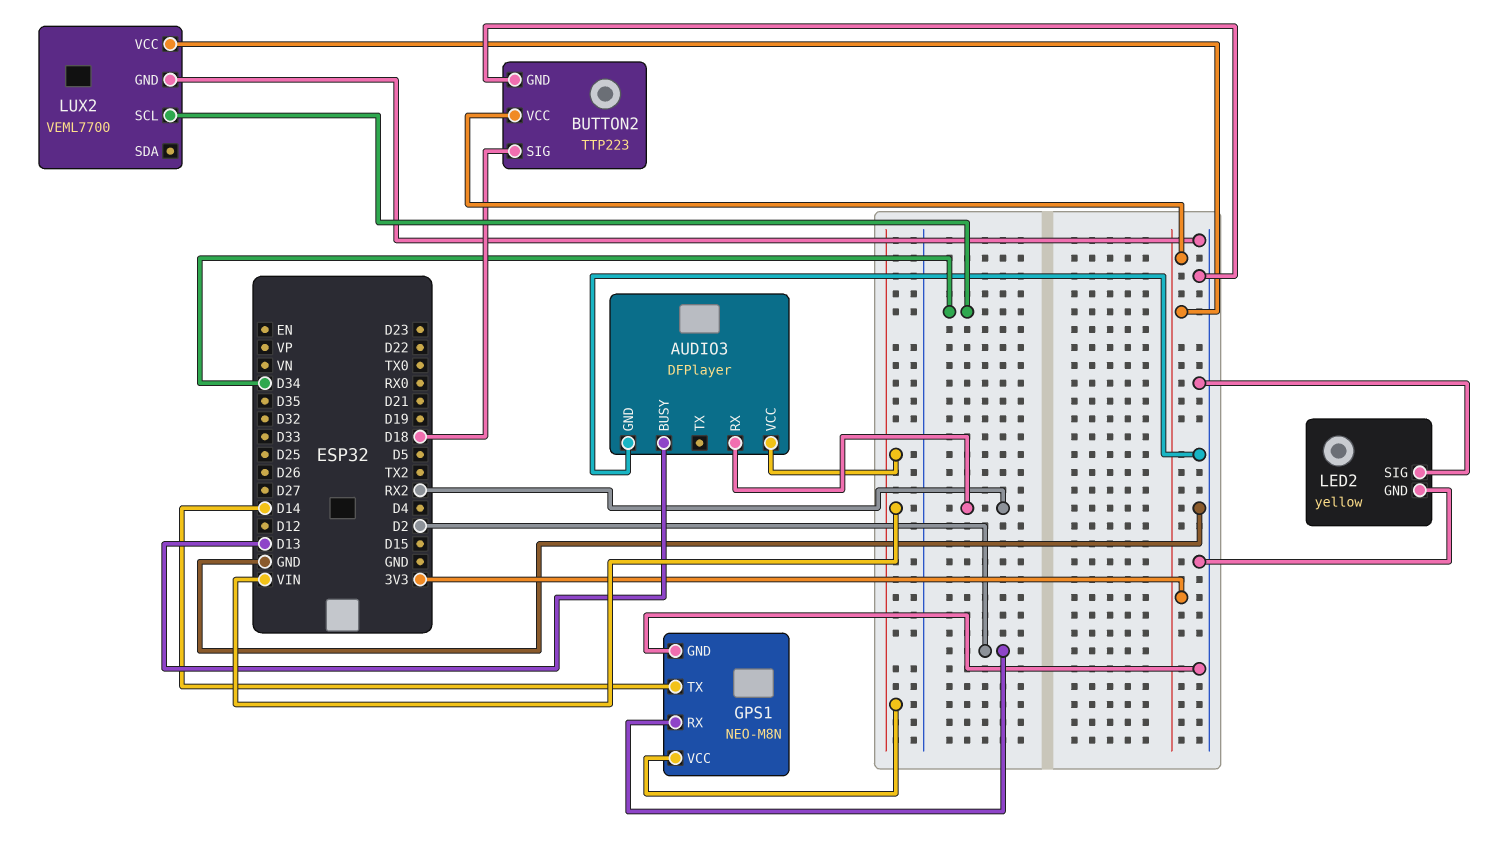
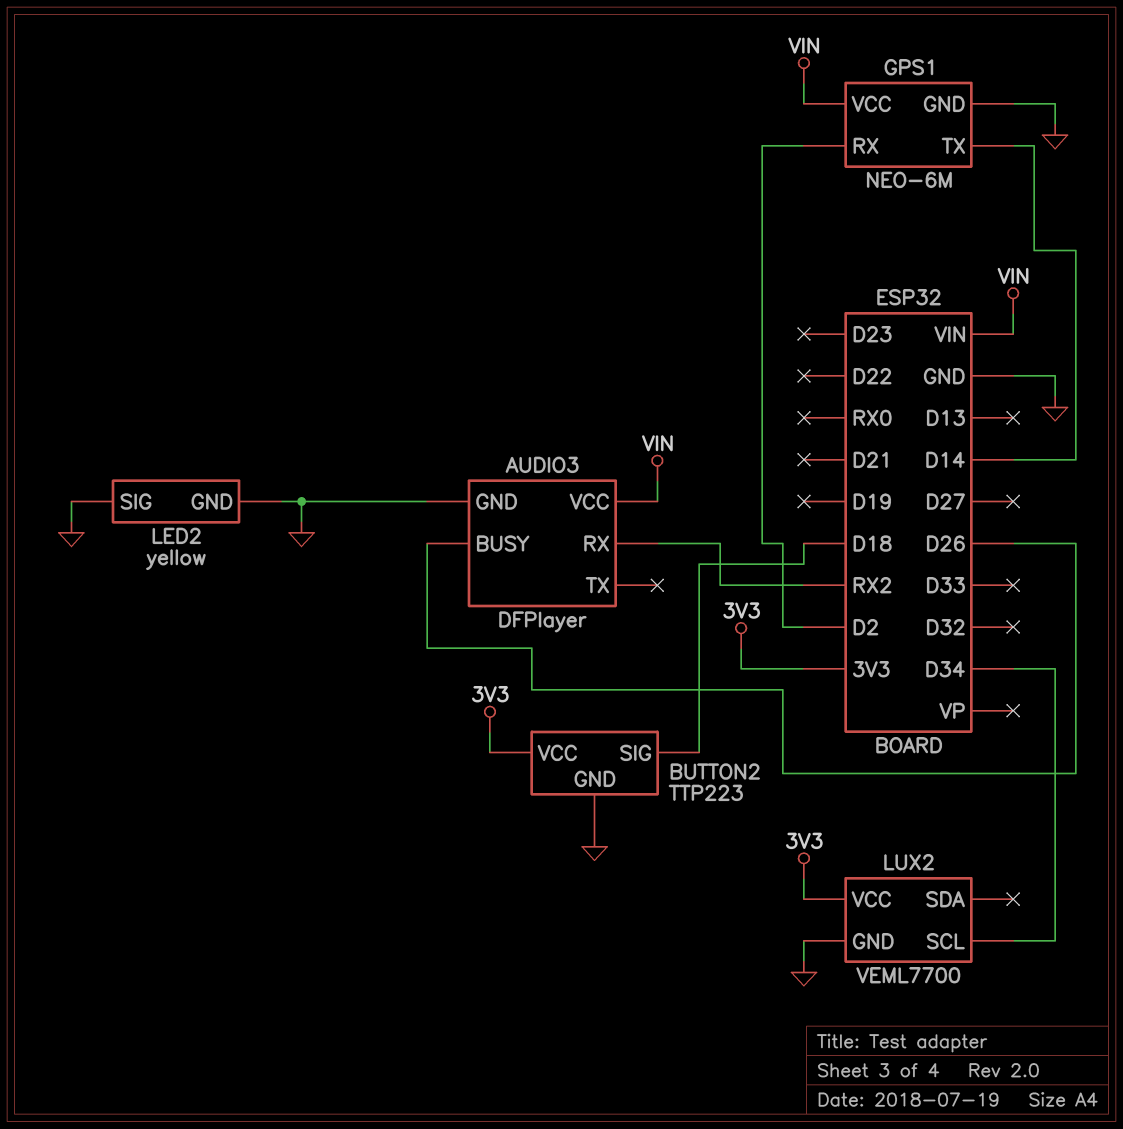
AUDIO3 pin BUSY: D13 -> D26
GPS1: NEO-M8N -> NEO-6M

